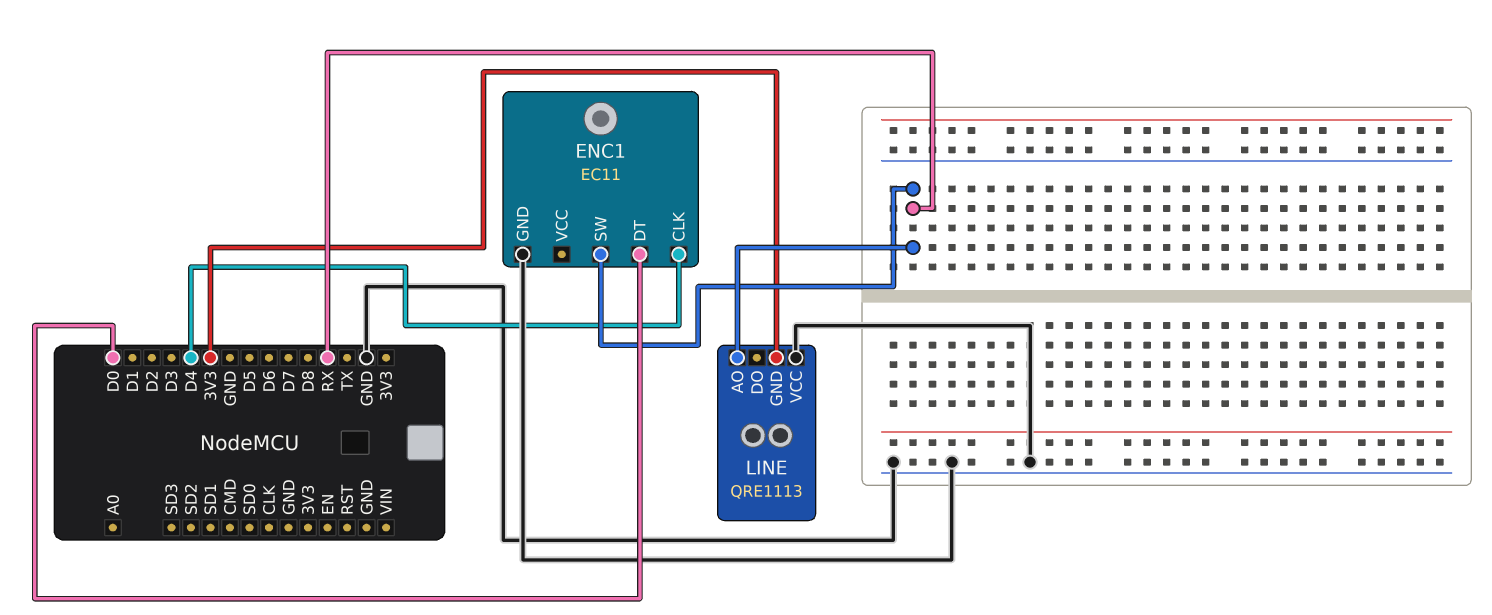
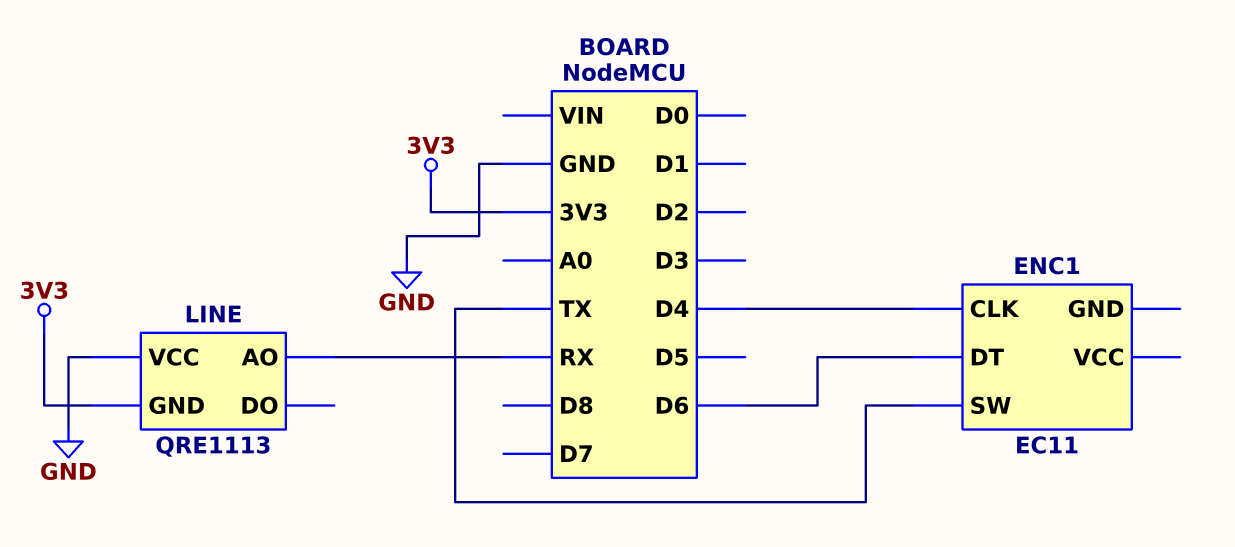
ENC1 pin DT: D0 -> D6
ENC1 pin GND: GND -> none
ENC1 pin SW: RX -> TX

